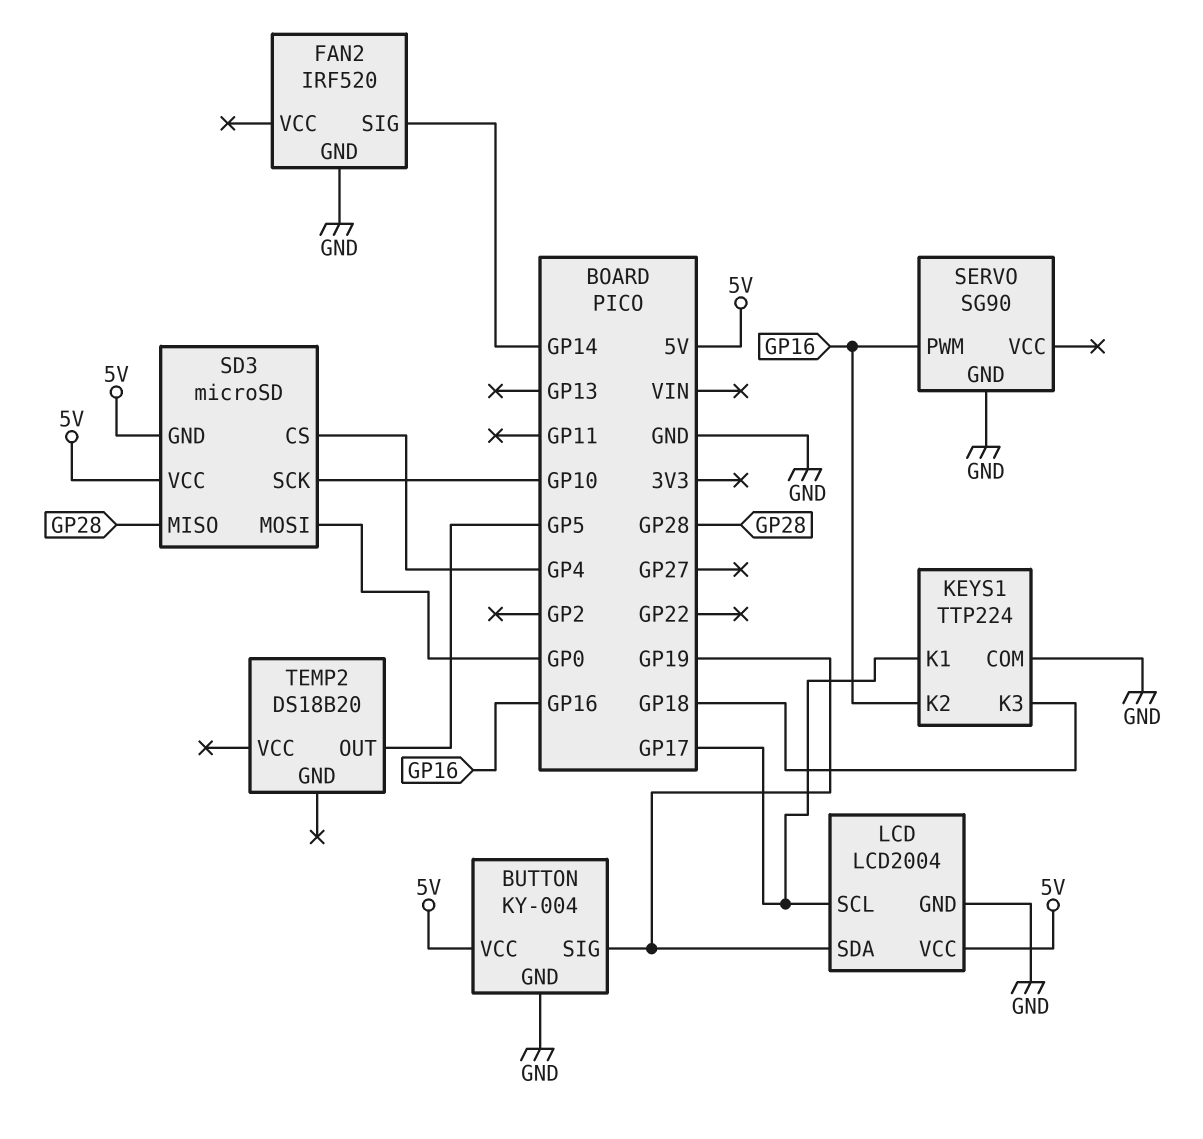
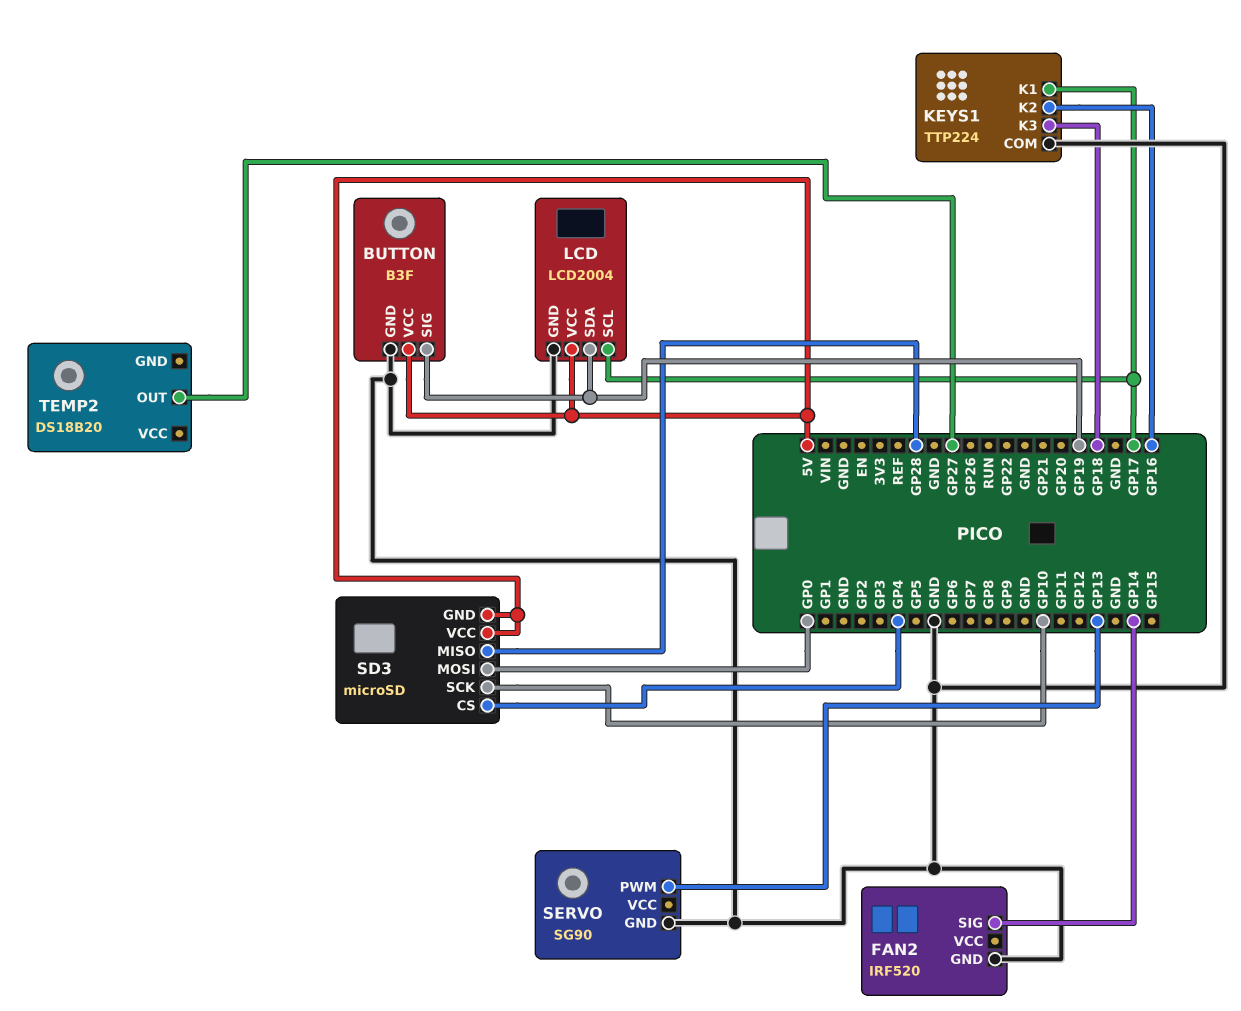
BUTTON: KY-004 -> B3F
SERVO pin PWM: GP16 -> GP13
TEMP2 pin OUT: GP5 -> GP27

